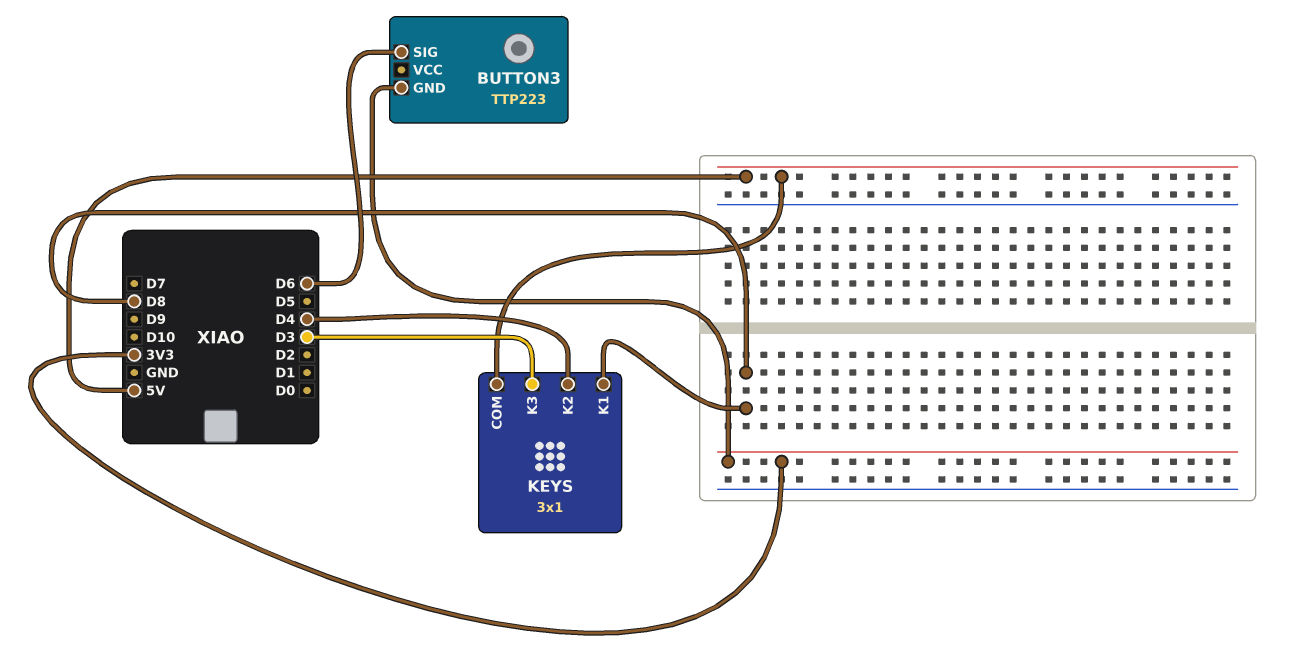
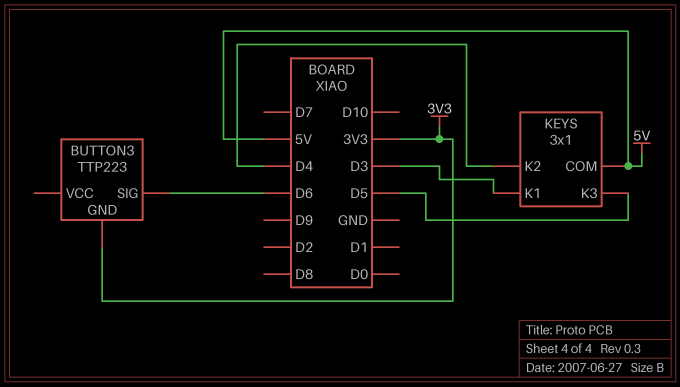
KEYS pin K1: D8 -> D3
KEYS pin K3: D3 -> D5

